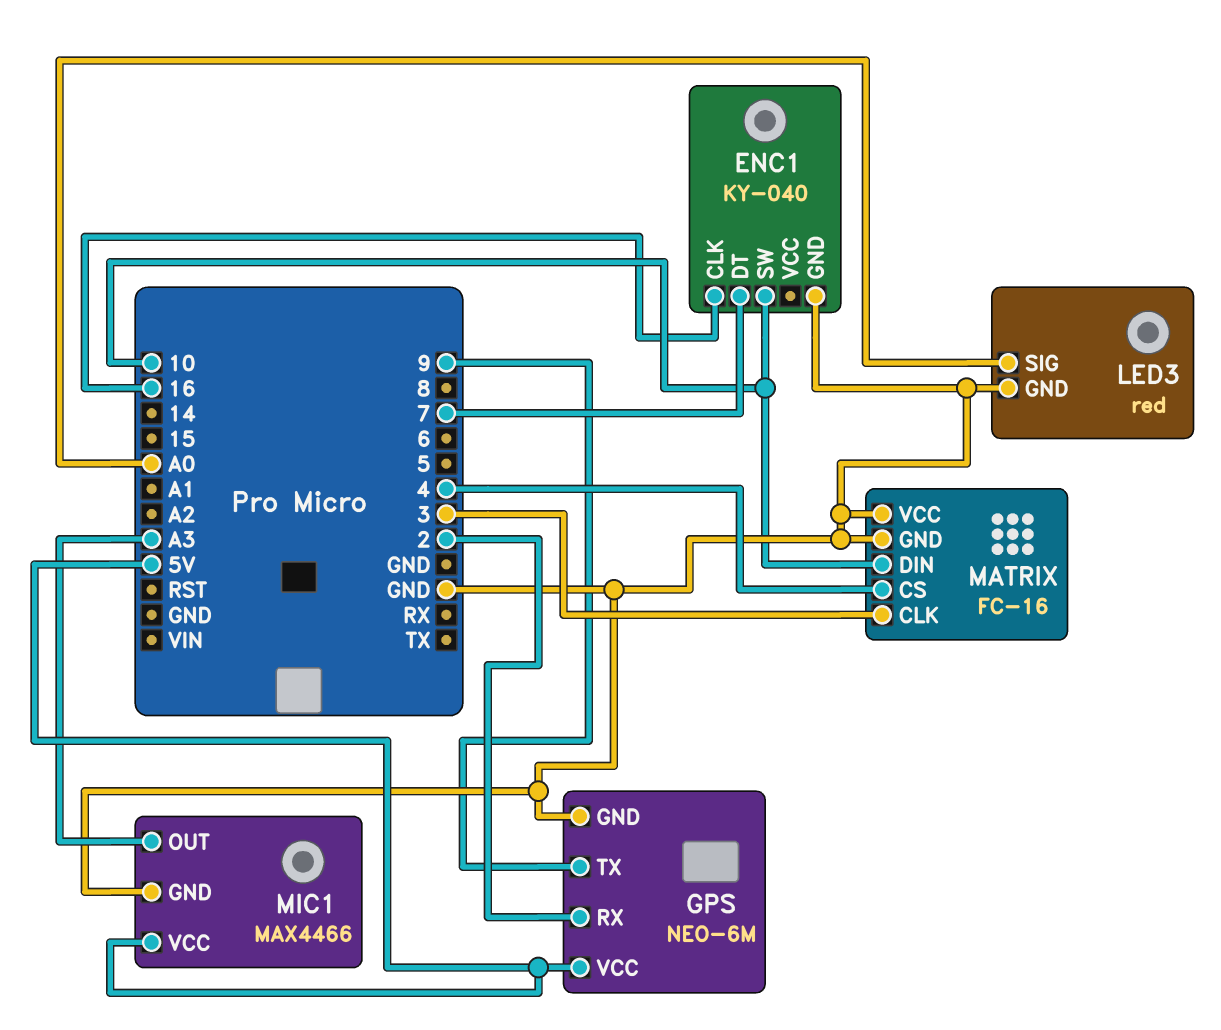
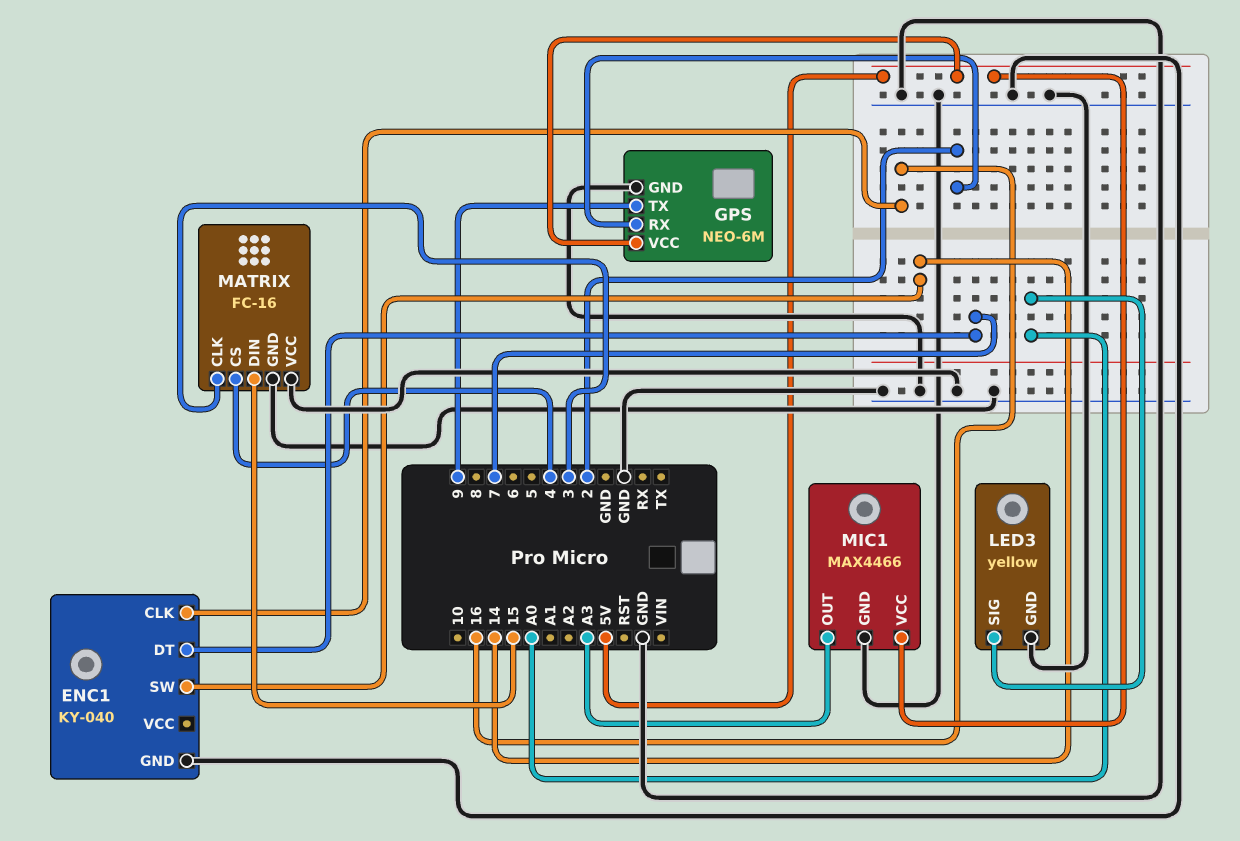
ENC1 pin SW: 10 -> 14
LED3: red -> yellow
MATRIX pin DIN: 10 -> 15

